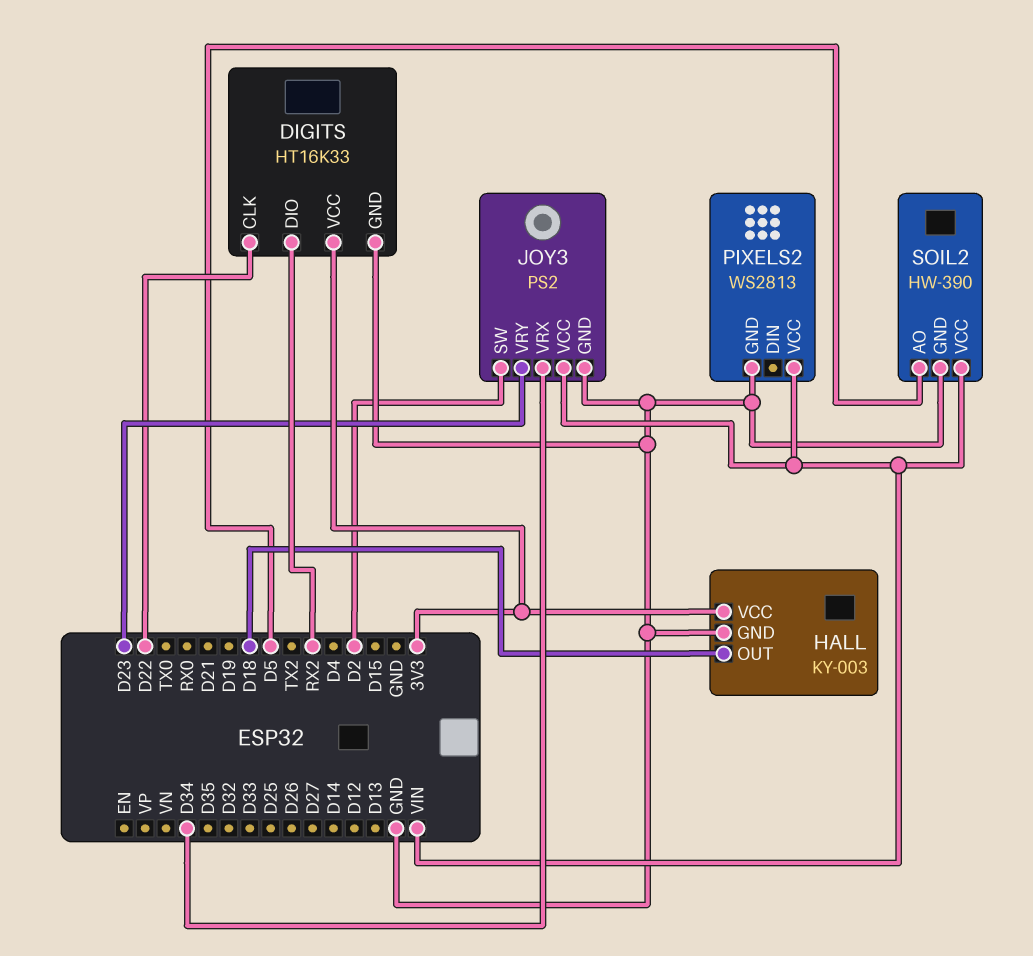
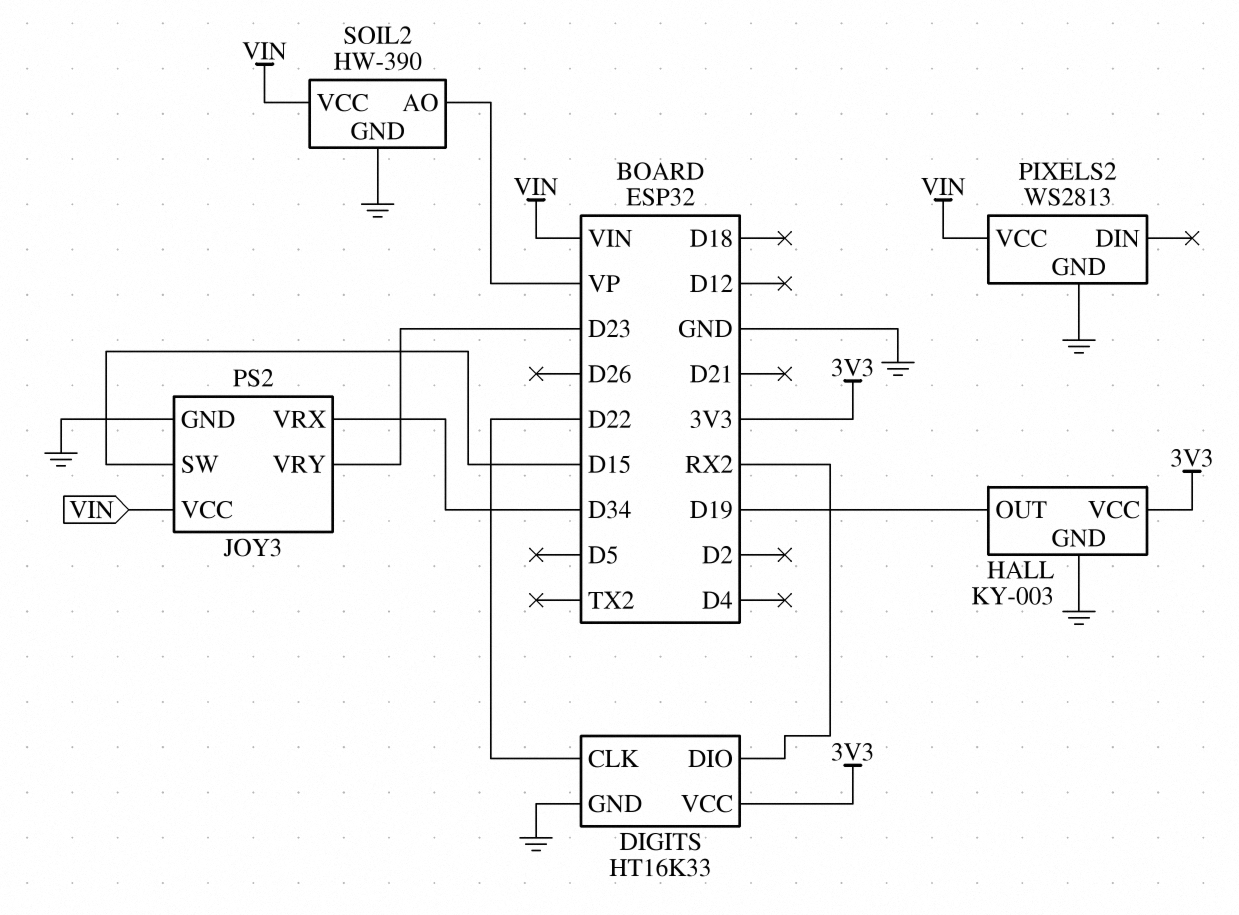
HALL pin OUT: D18 -> D19
JOY3 pin SW: D2 -> D15
SOIL2 pin AO: D5 -> VP

